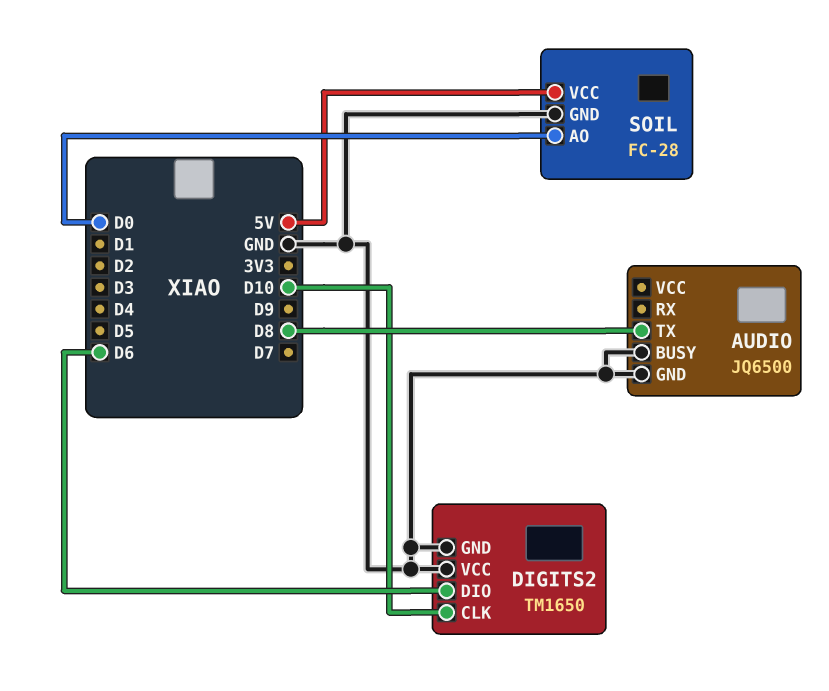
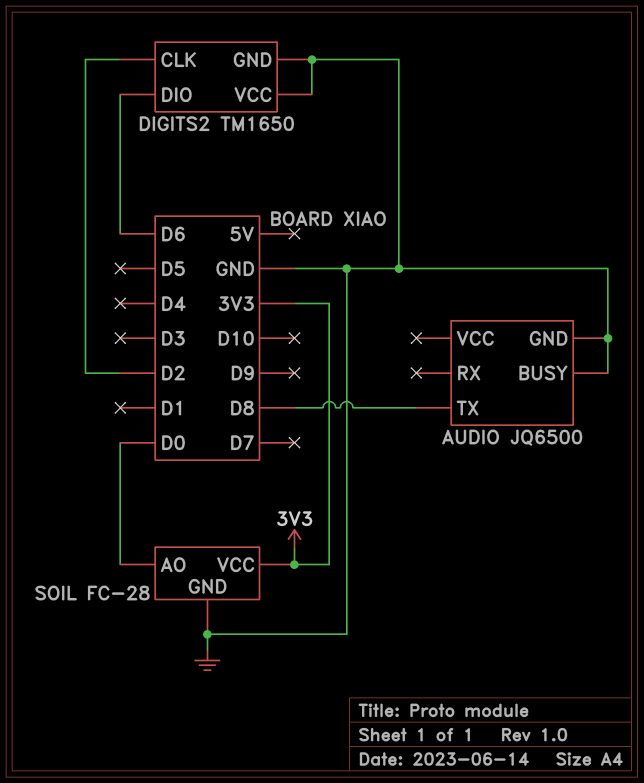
DIGITS2 pin CLK: D10 -> D2
SOIL pin VCC: 5V -> 3V3

